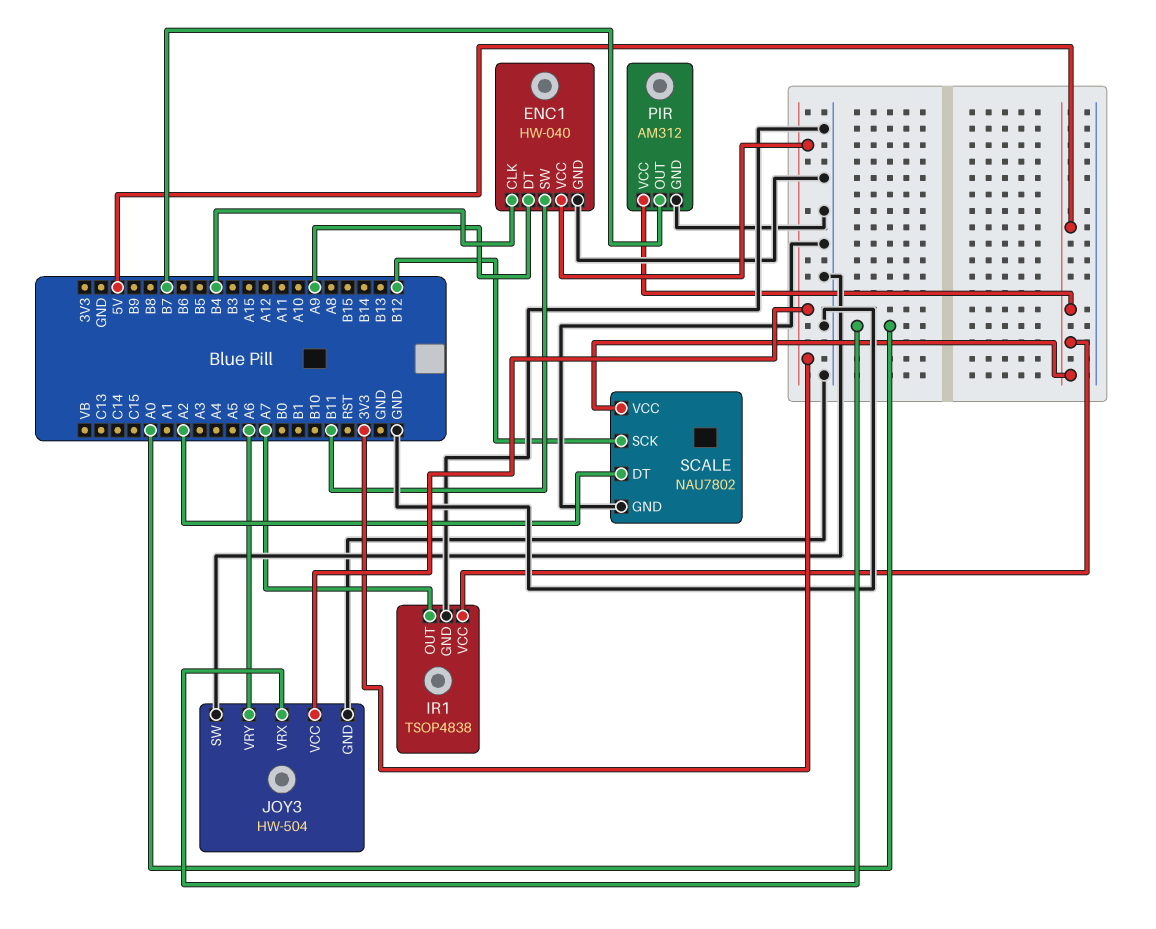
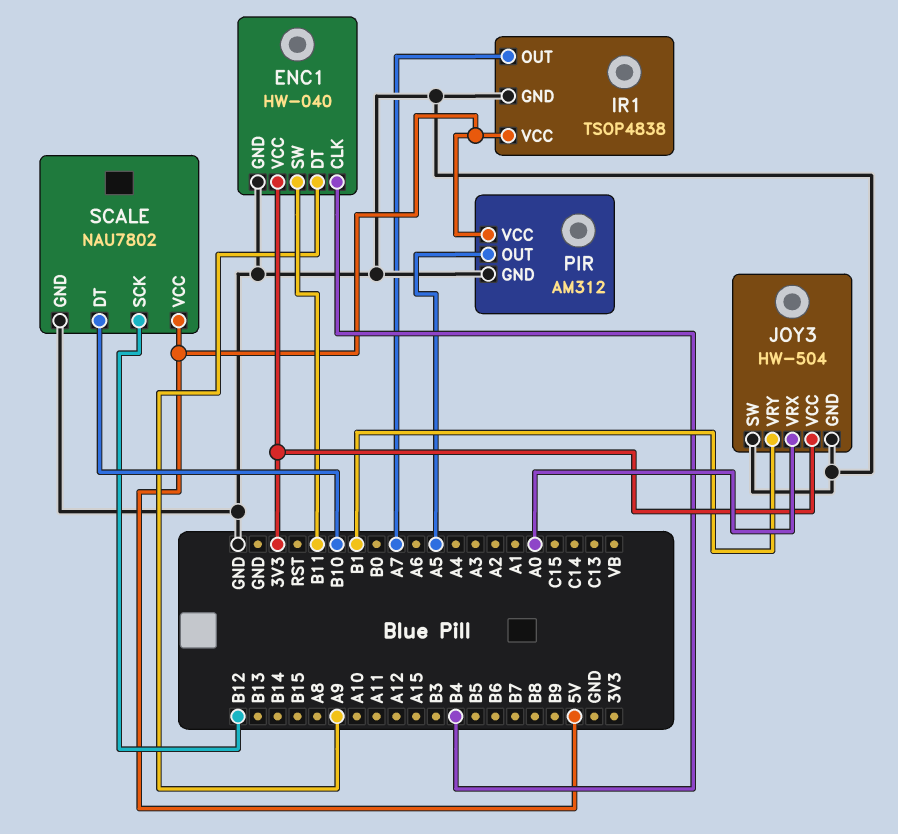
JOY3 pin VRY: A6 -> B1
PIR pin OUT: B7 -> A5
SCALE pin DT: A2 -> B10

